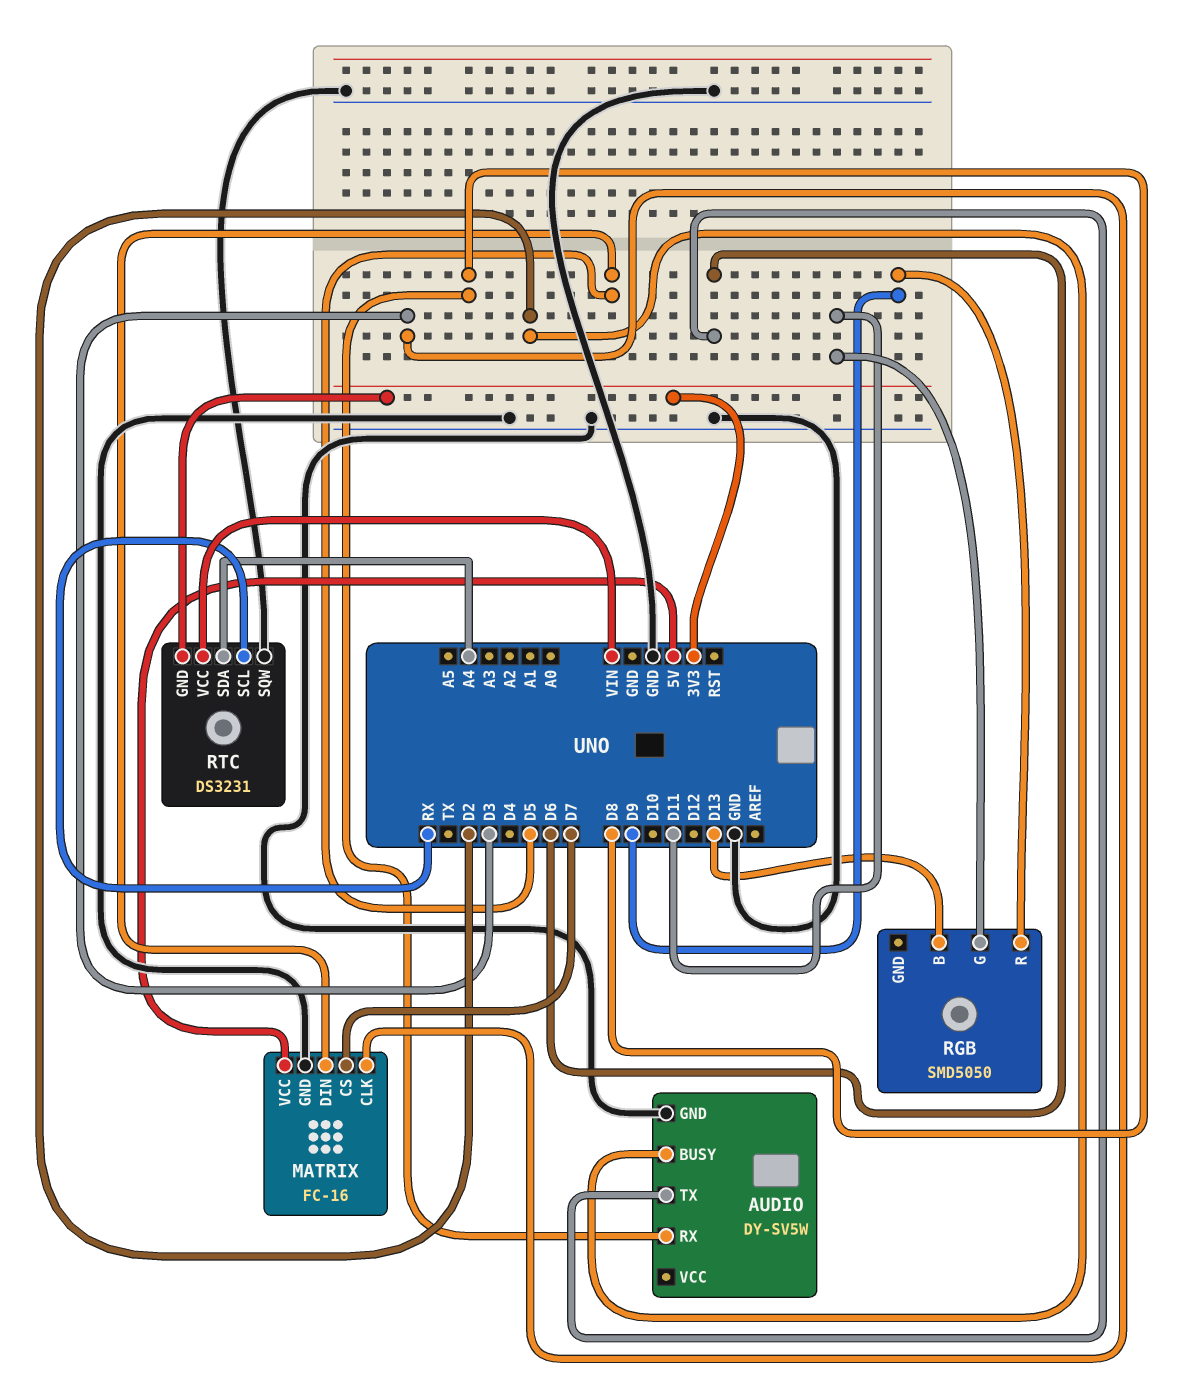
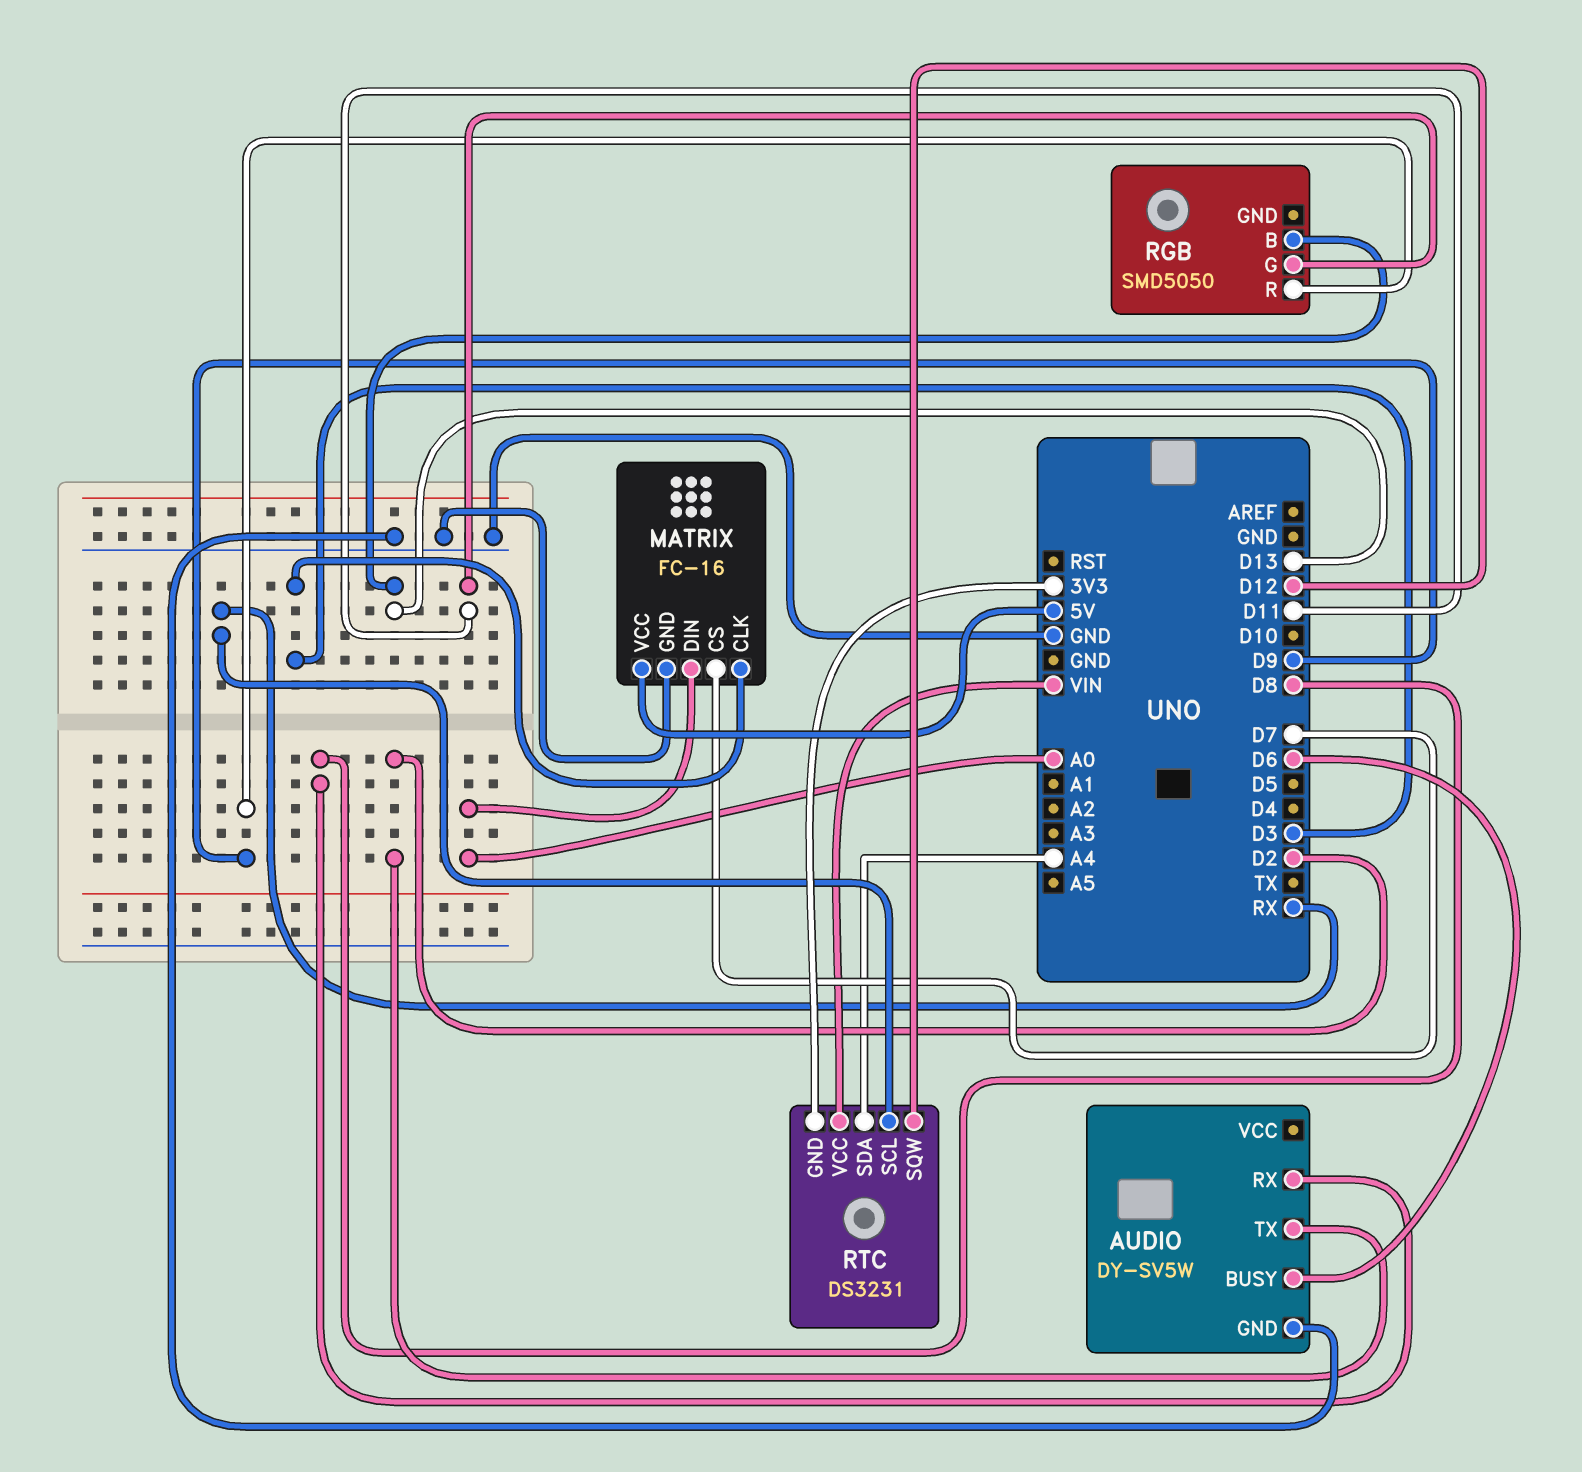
AUDIO pin BUSY: D2 -> D6
AUDIO pin TX: D6 -> D2
MATRIX pin DIN: D5 -> A0
RTC pin SQW: GND -> D12

